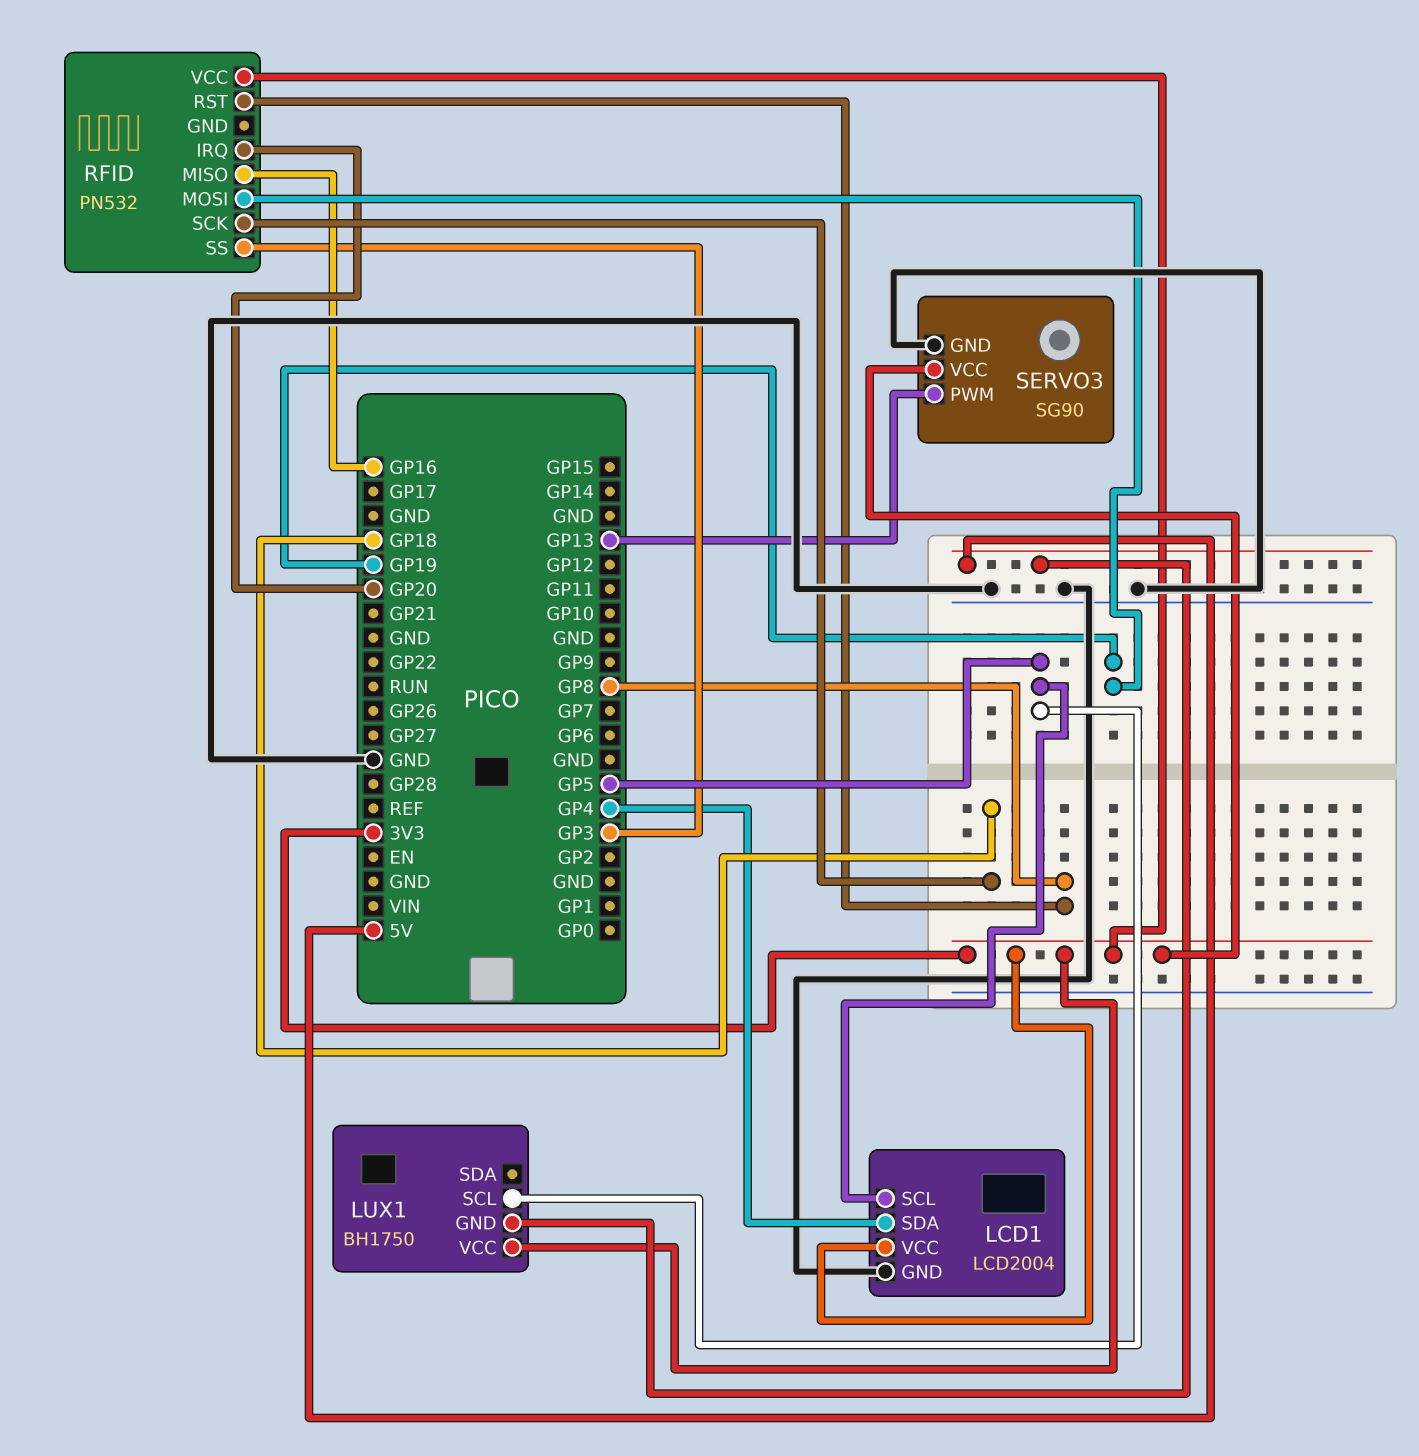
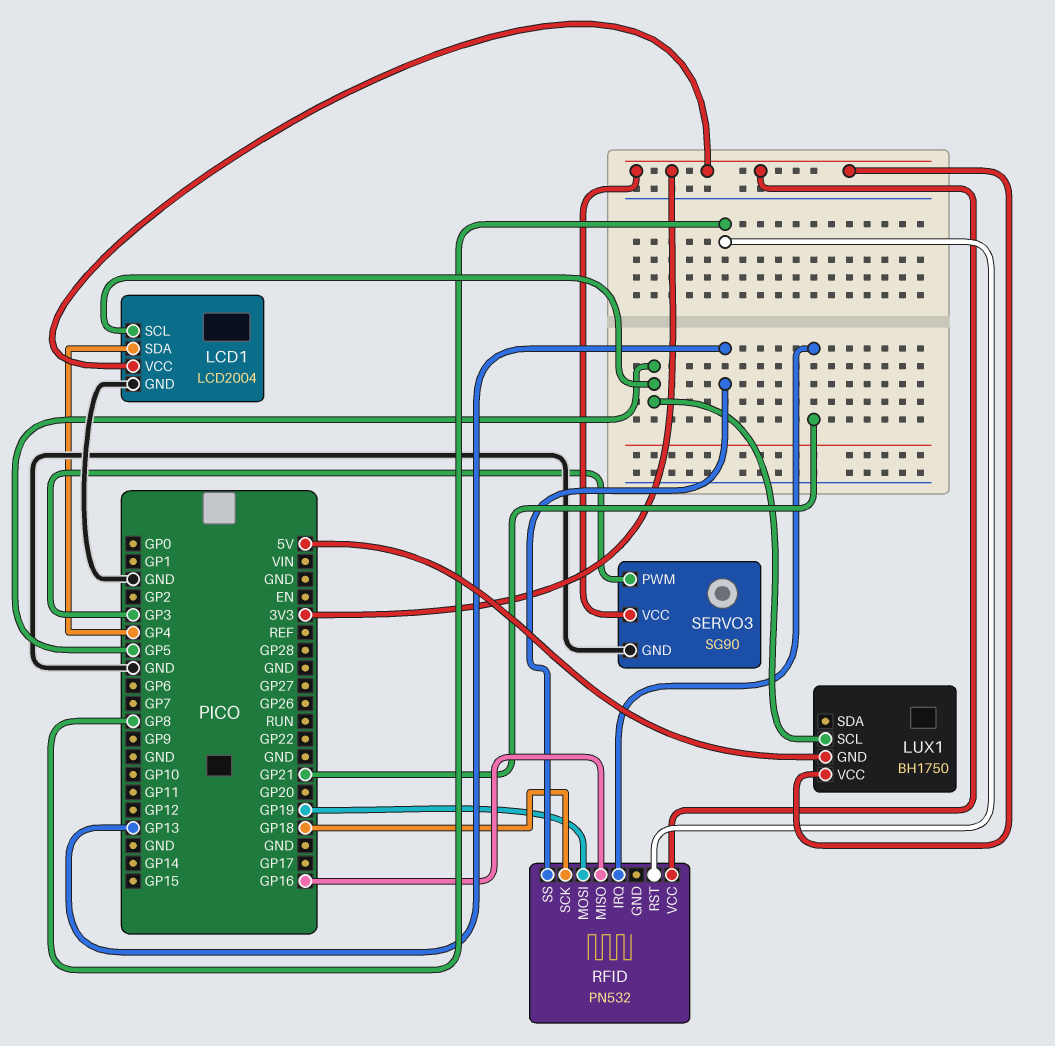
RFID pin IRQ: GP20 -> GP21
RFID pin SS: GP3 -> GP13
SERVO3 pin PWM: GP13 -> GP3

